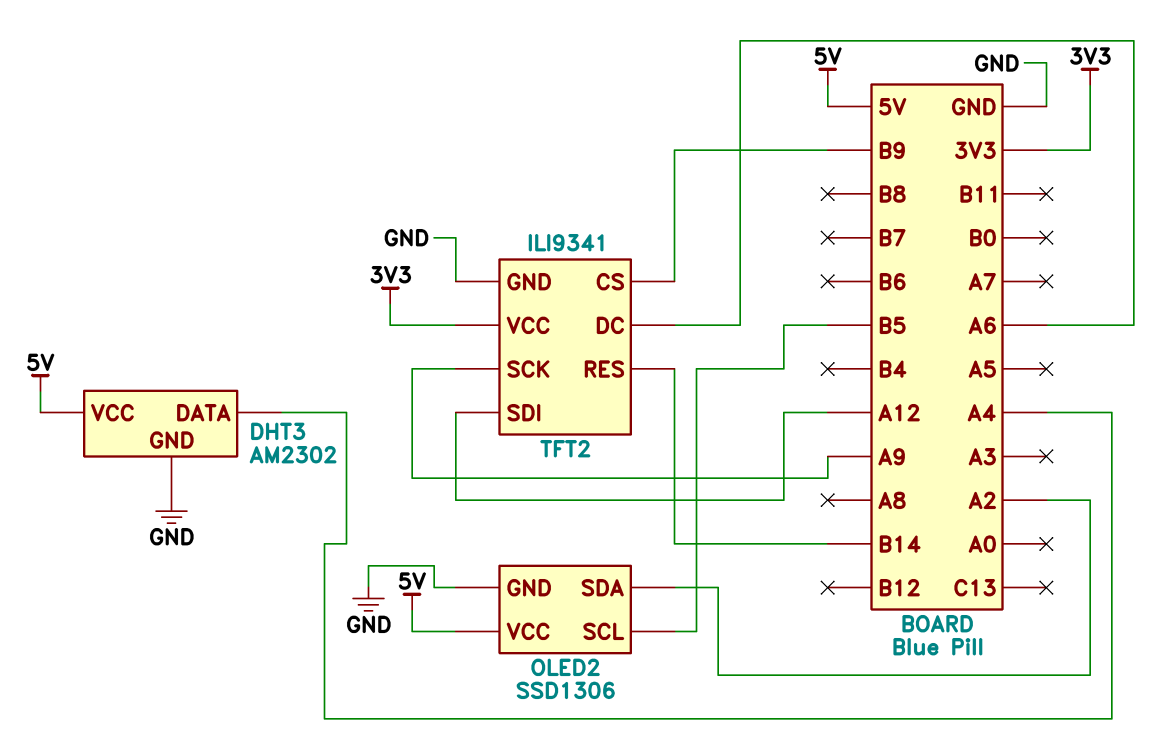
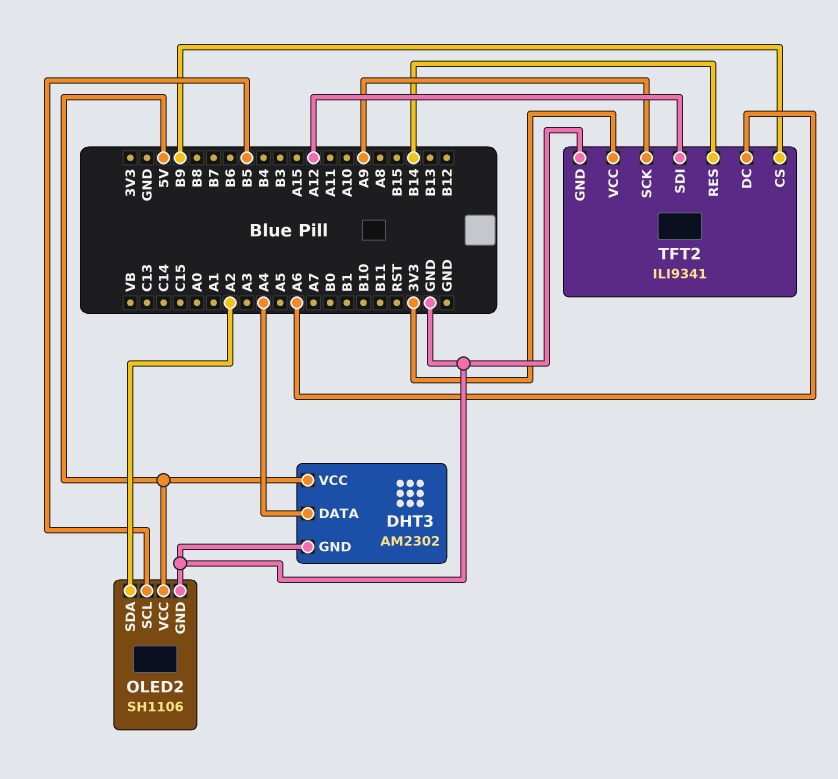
OLED2: SSD1306 -> SH1106

